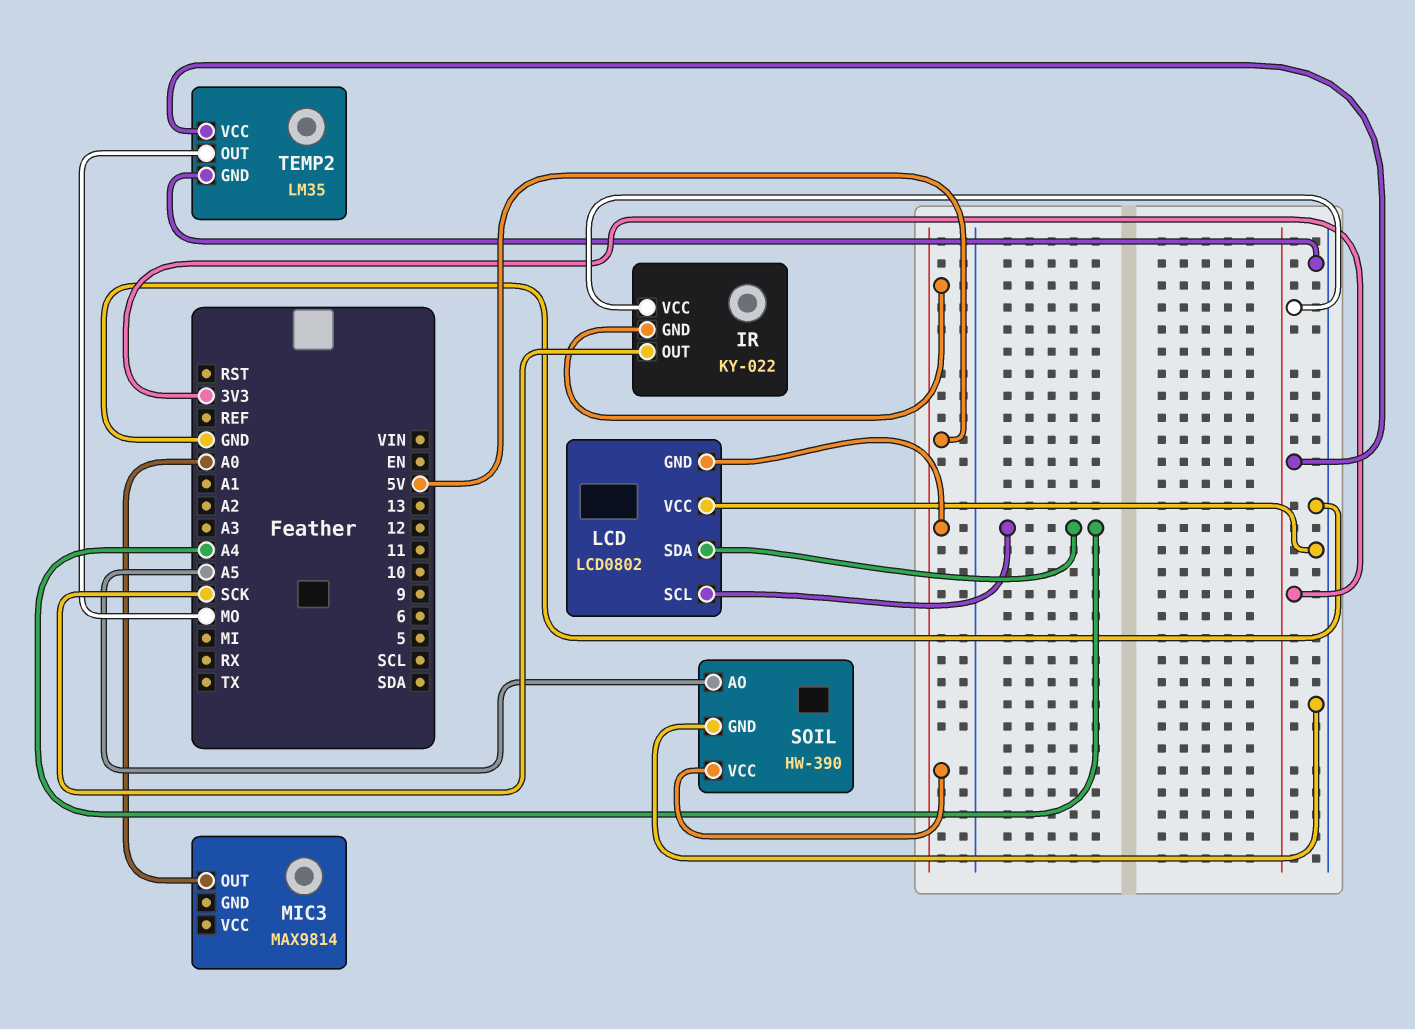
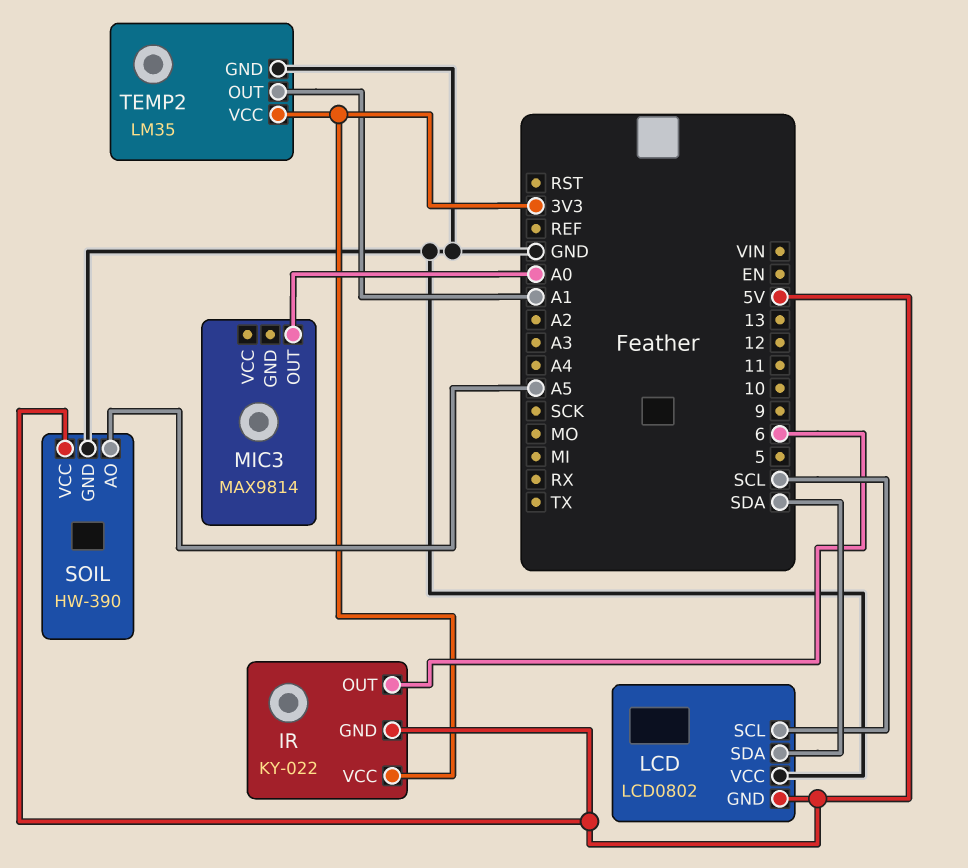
IR pin OUT: SCK -> 6
LCD pin SCL: A4 -> SCL
LCD pin SDA: A4 -> SDA
TEMP2 pin OUT: MO -> A1

